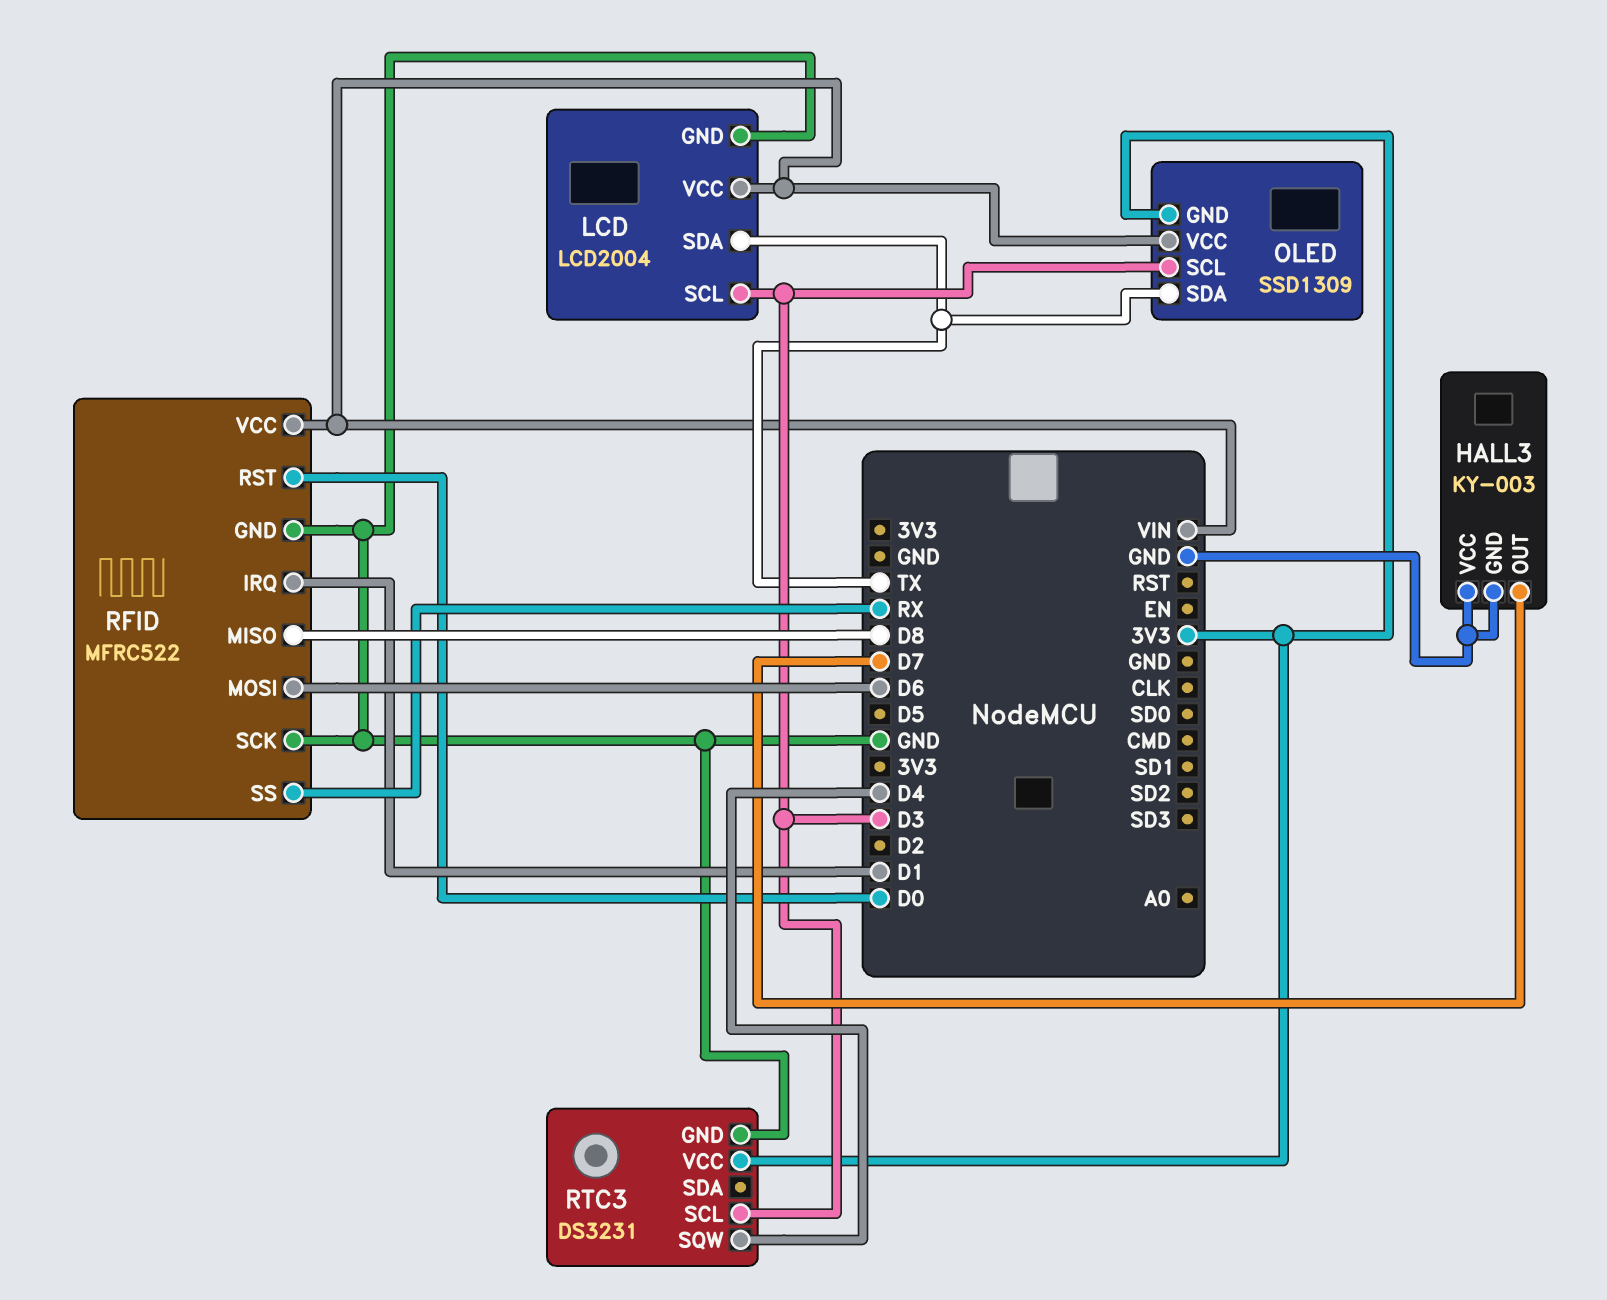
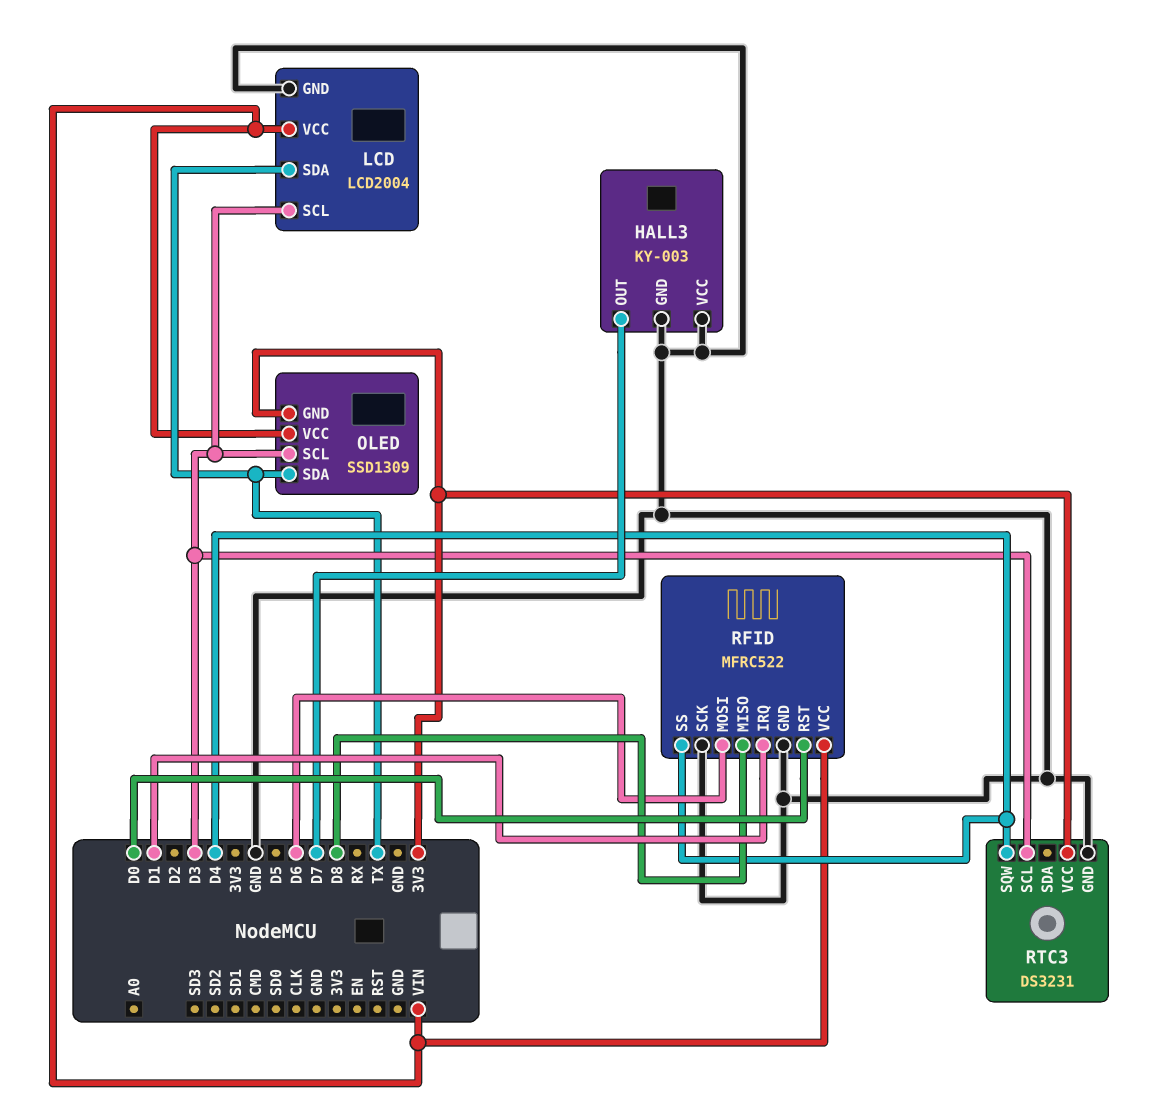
RFID pin SS: RX -> D4

